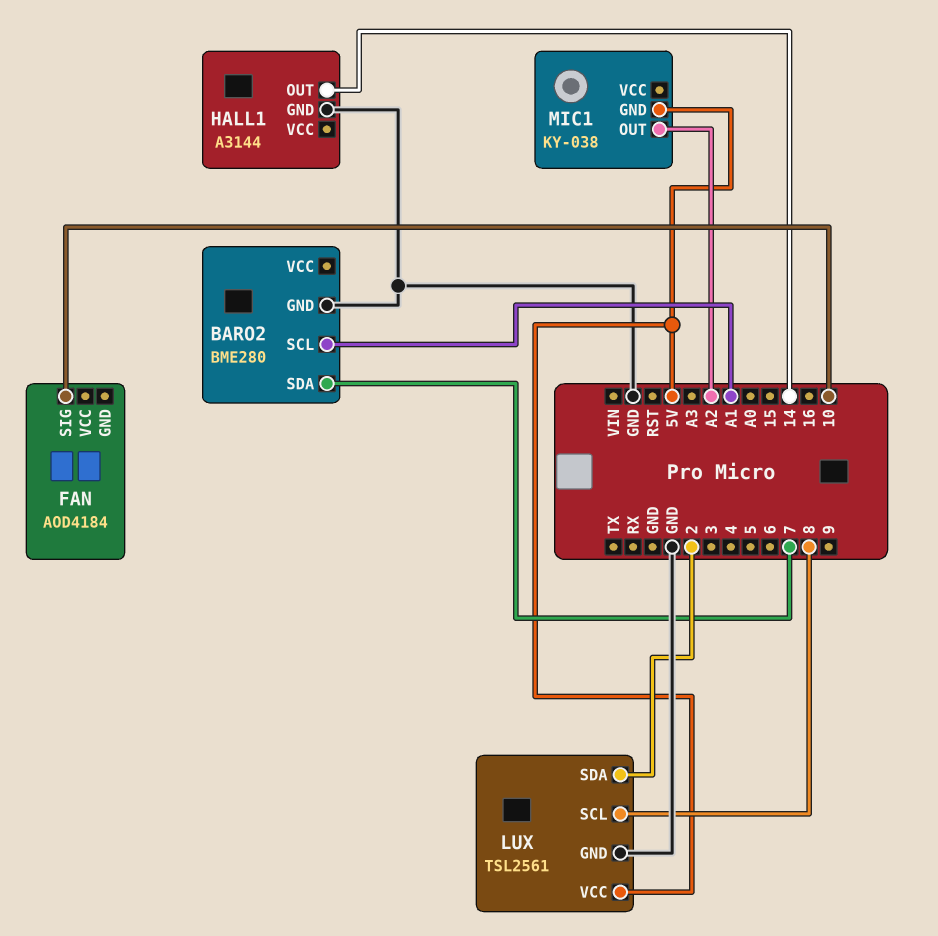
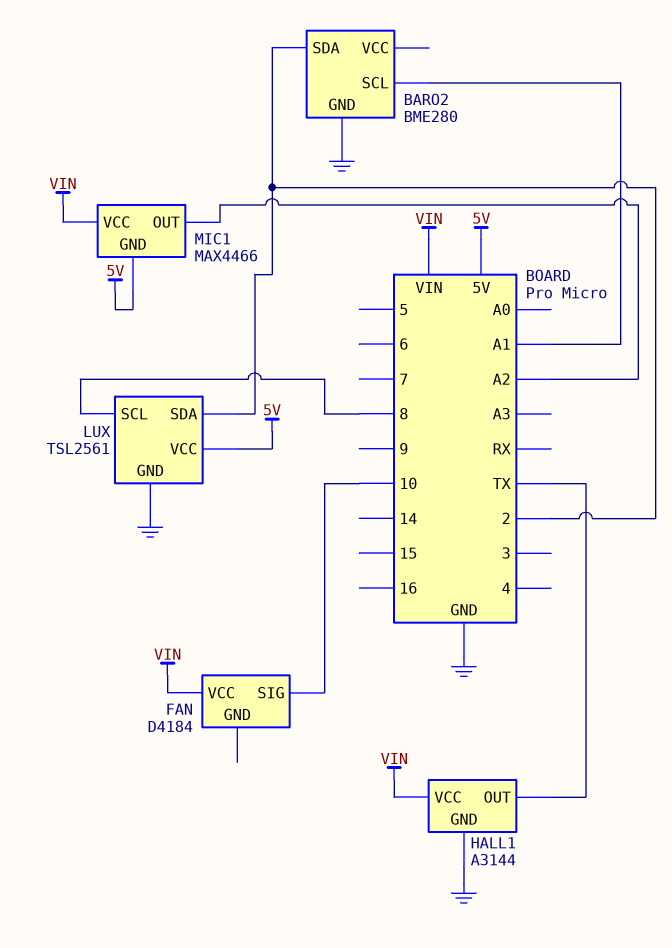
BARO2 pin SDA: 7 -> 2
FAN: AOD4184 -> D4184
FAN pin VCC: none -> VIN
HALL1 pin OUT: 14 -> TX
HALL1 pin VCC: none -> VIN
MIC1: KY-038 -> MAX4466
MIC1 pin VCC: none -> VIN

